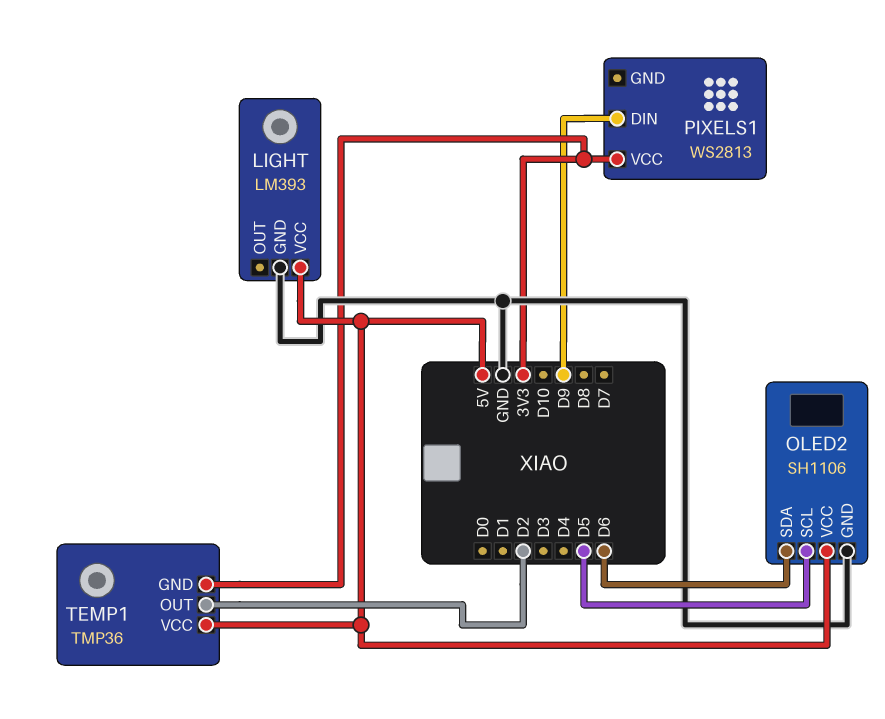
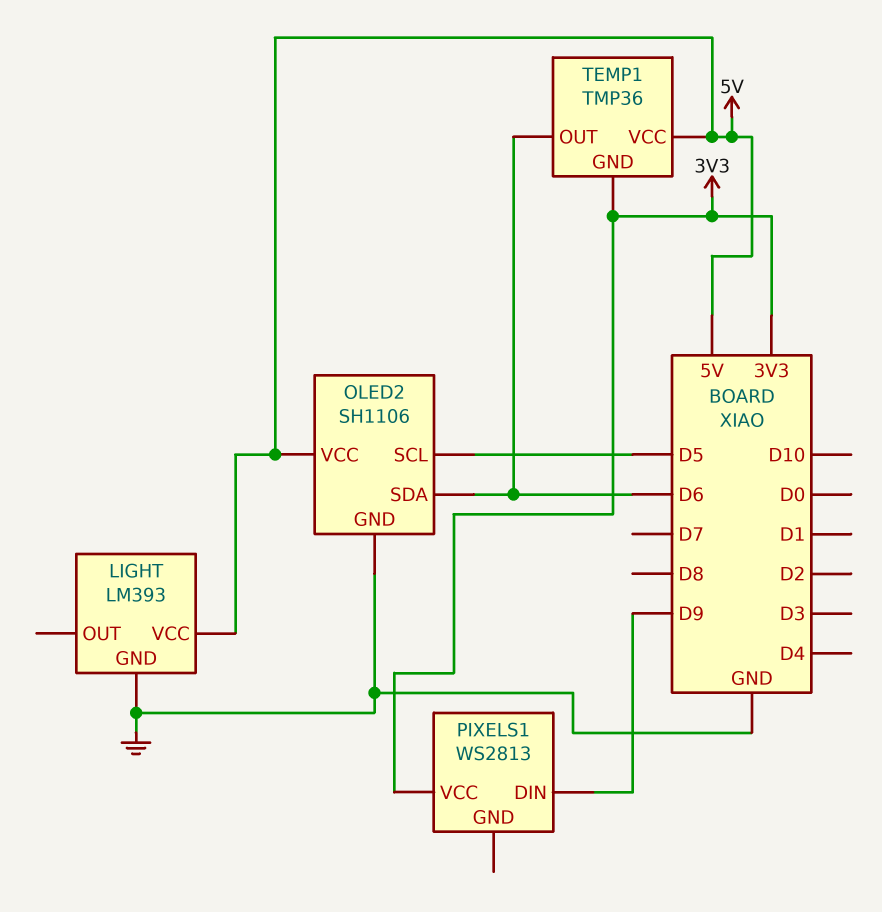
TEMP1 pin OUT: D2 -> D6

